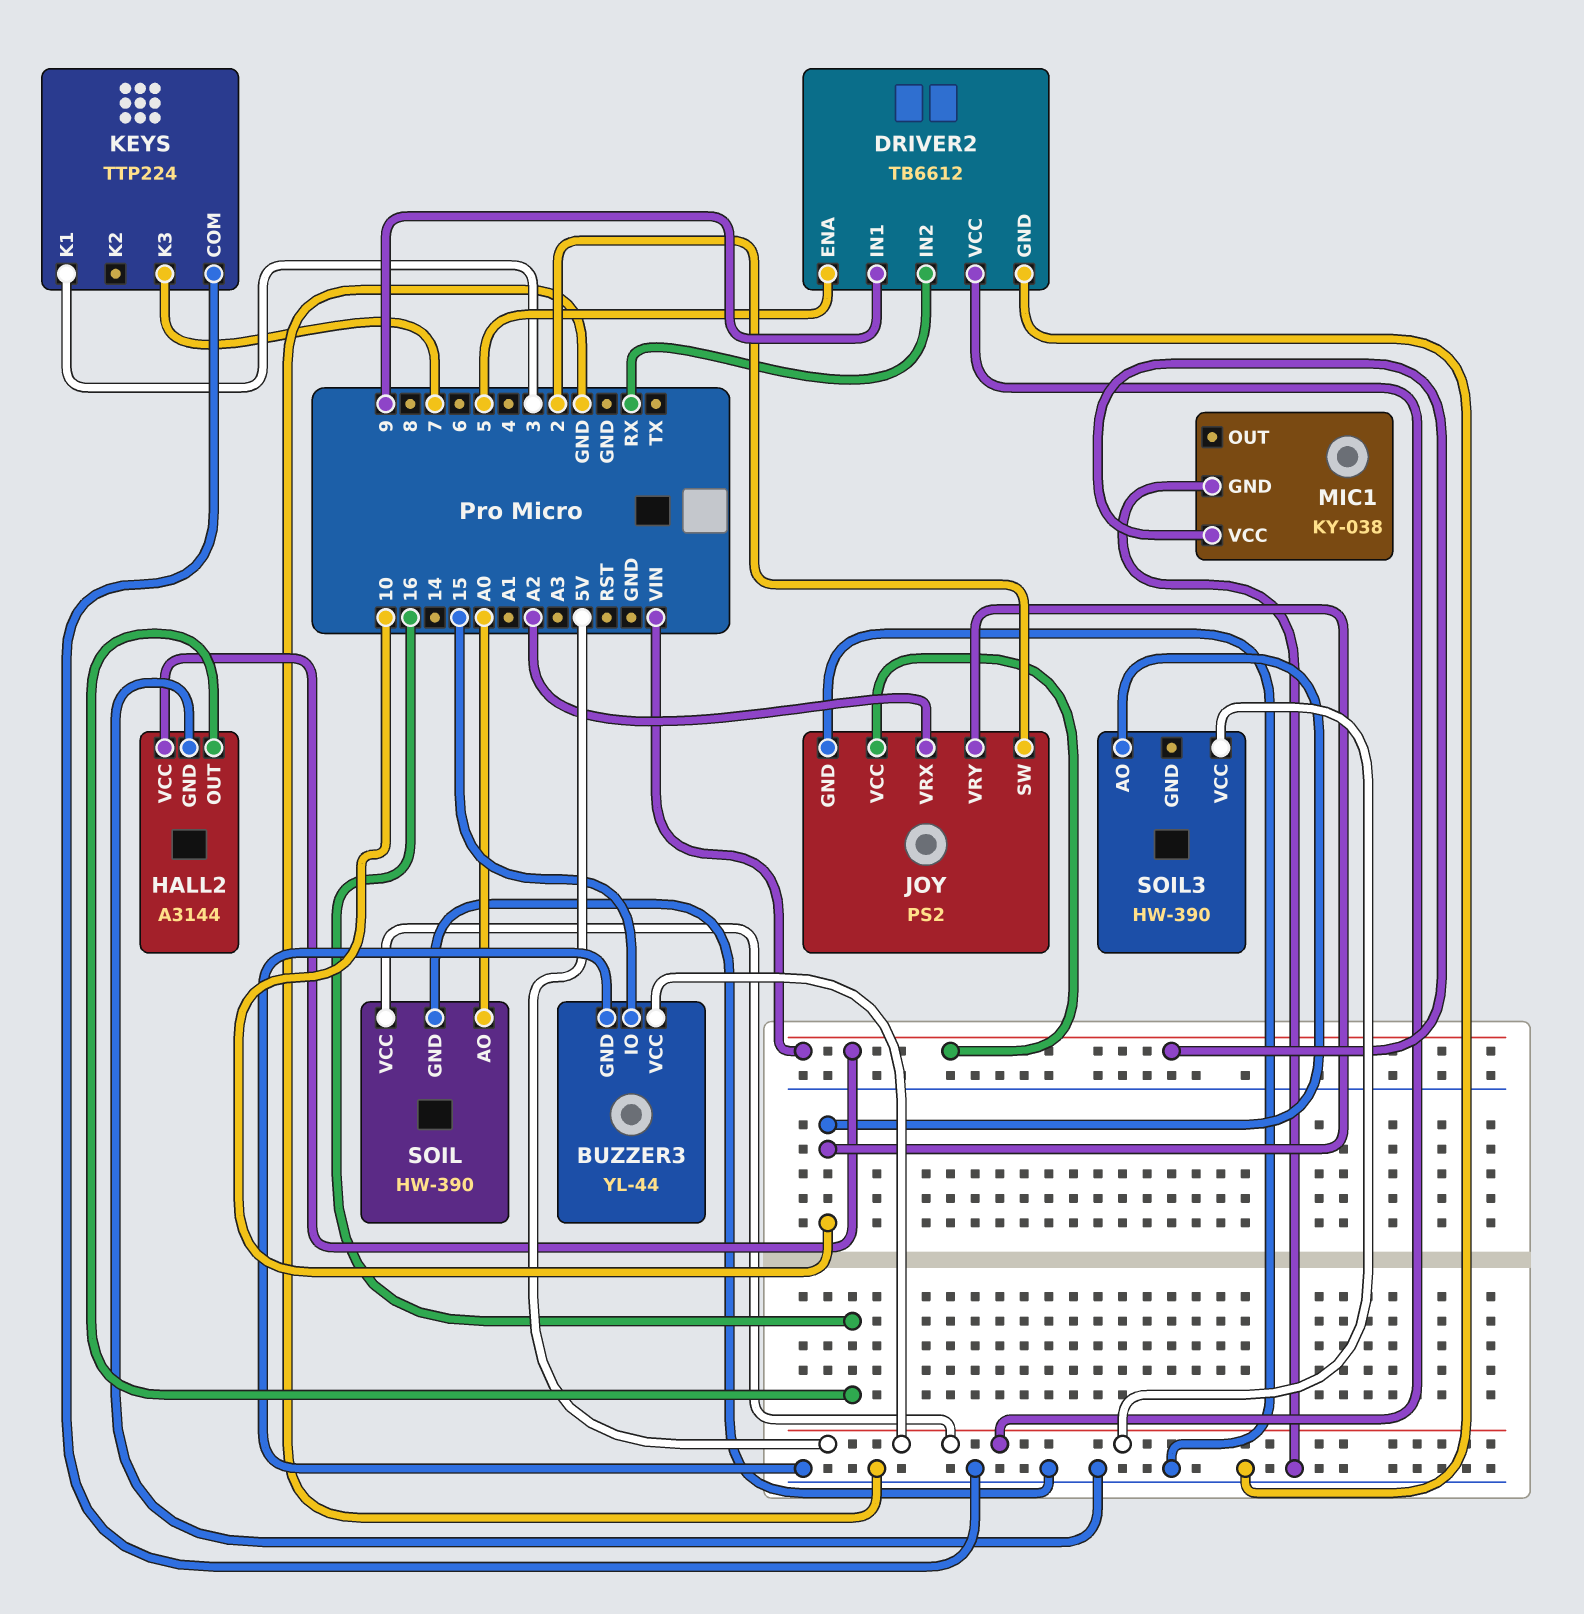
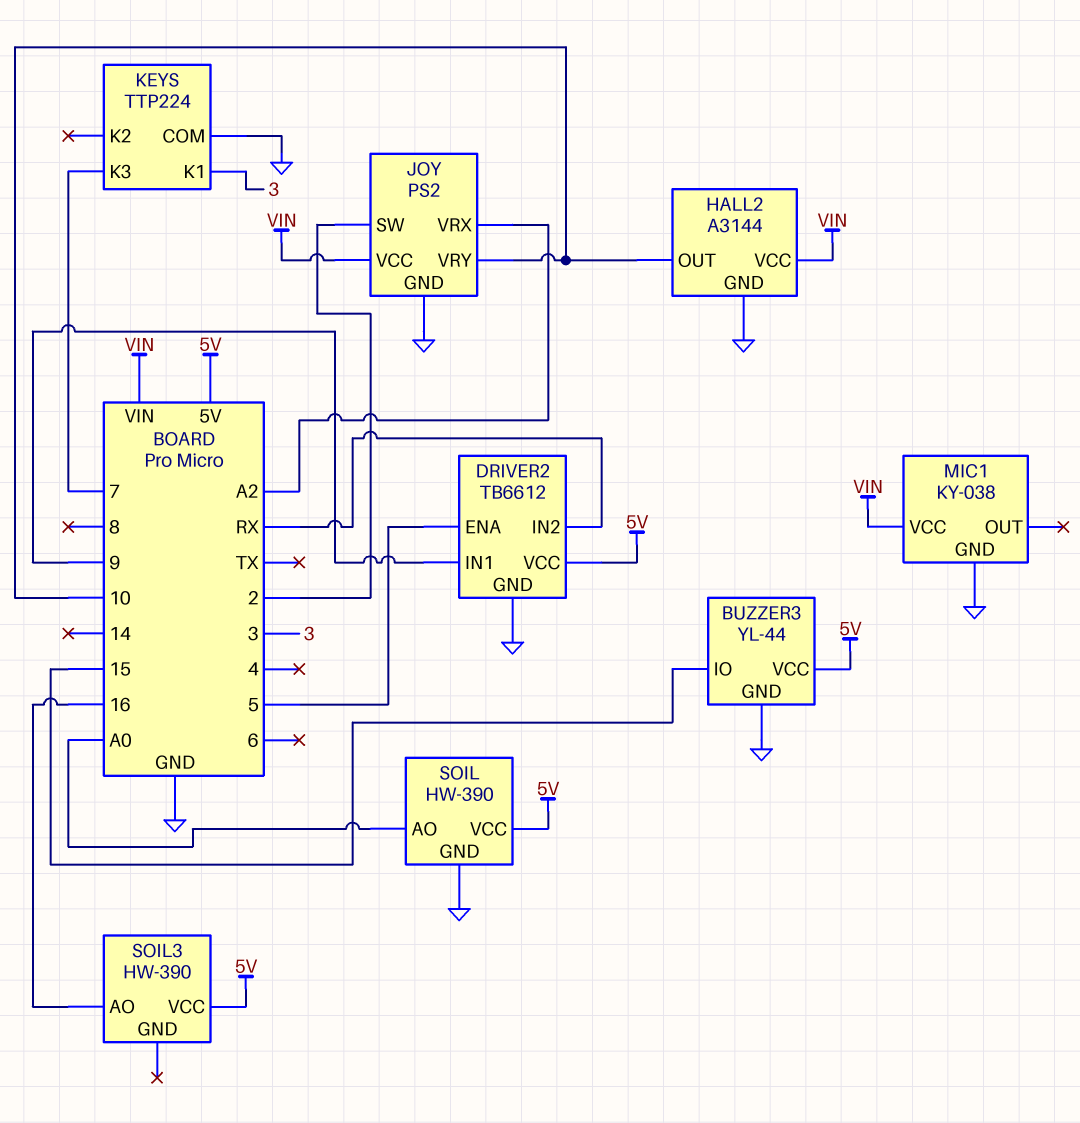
HALL2 pin OUT: 16 -> 10
SOIL3 pin AO: 10 -> 16

